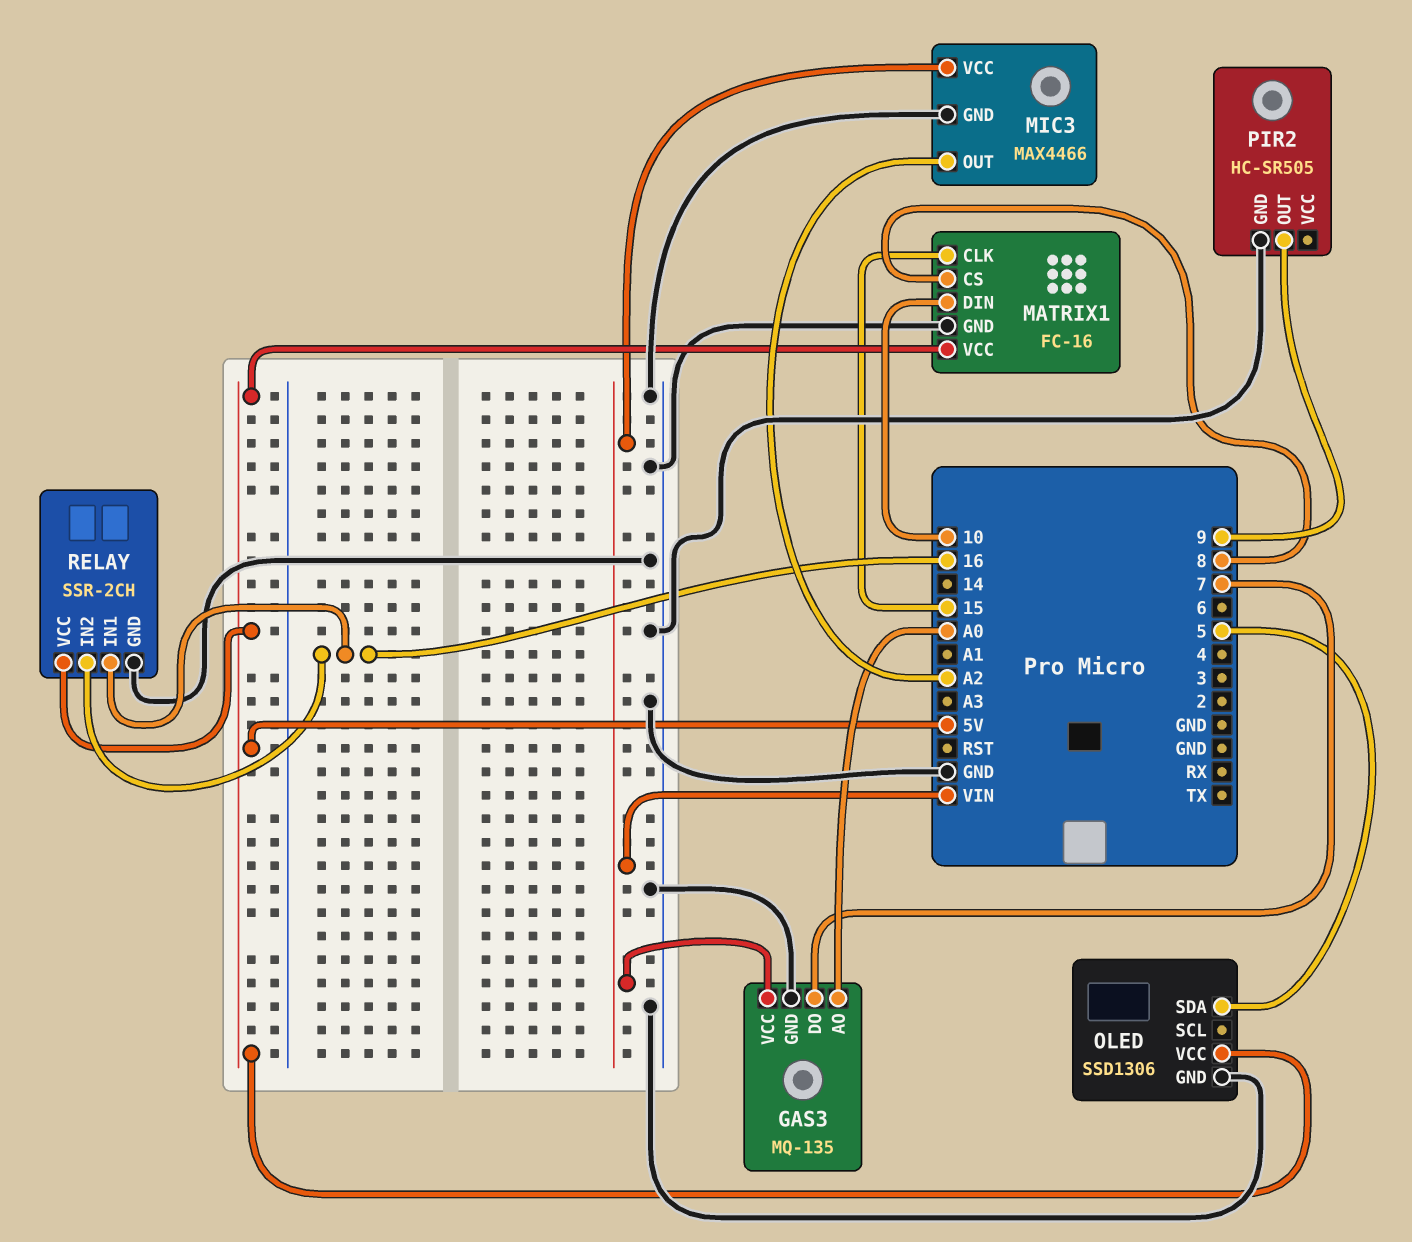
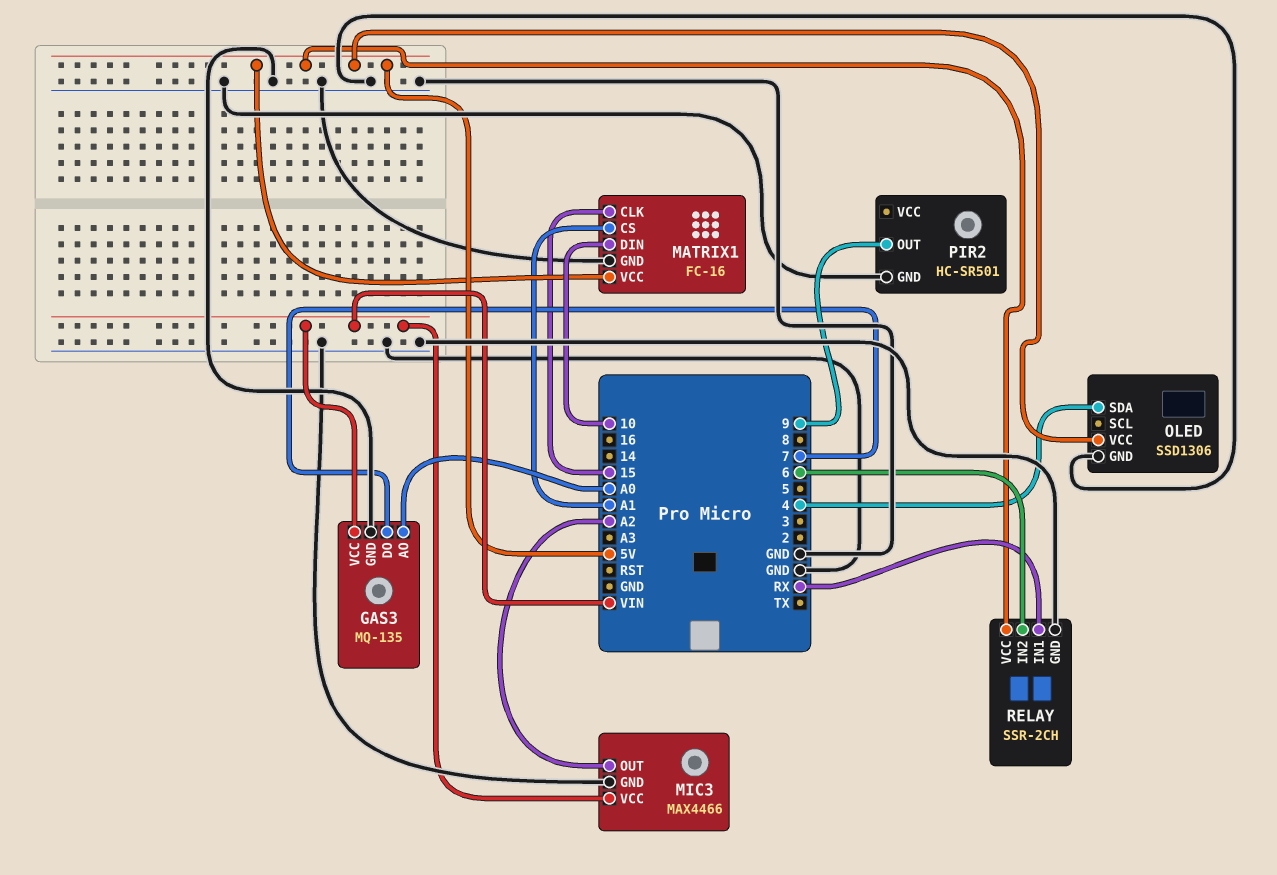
MATRIX1 pin CS: 8 -> A1
OLED pin SDA: 5 -> 4
PIR2: HC-SR505 -> HC-SR501
RELAY pin IN1: 16 -> RX
RELAY pin IN2: 16 -> 6

